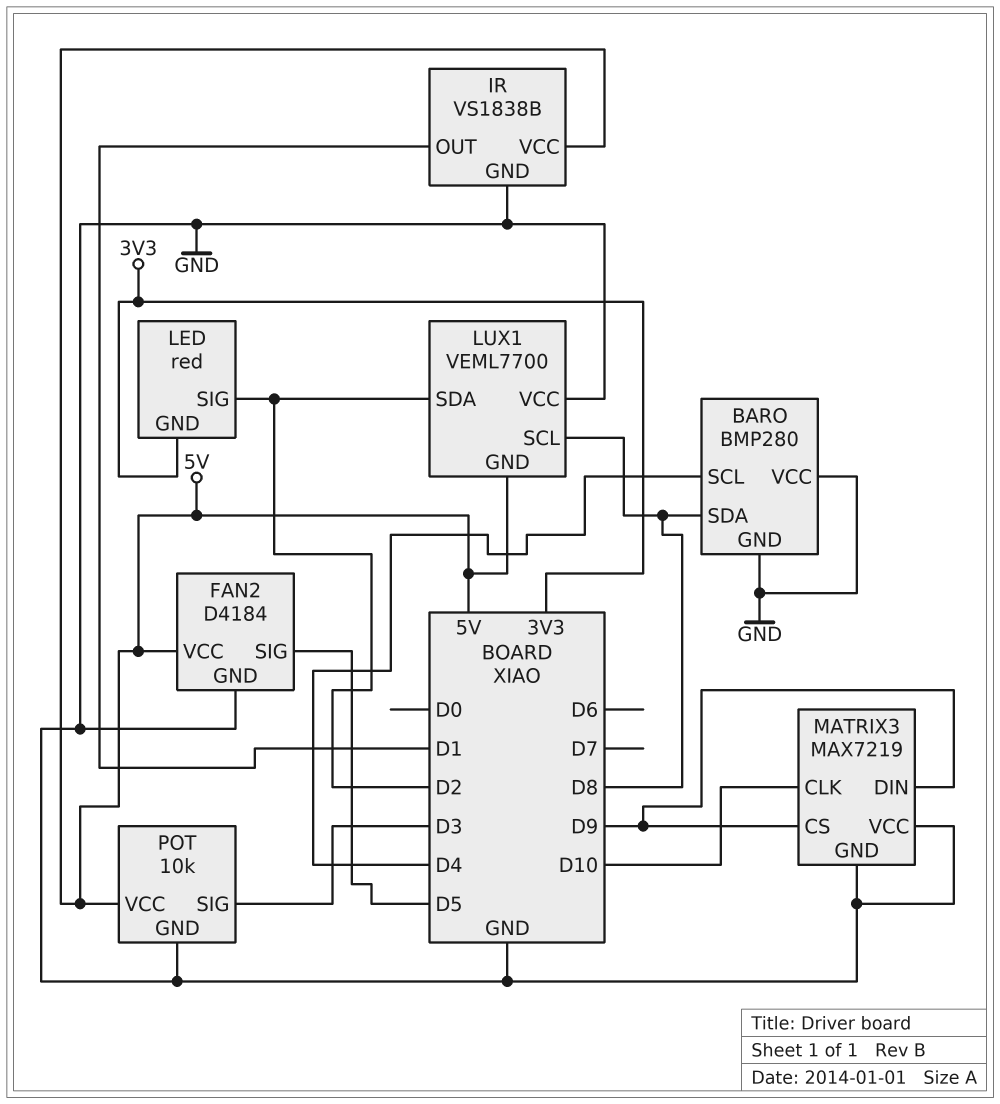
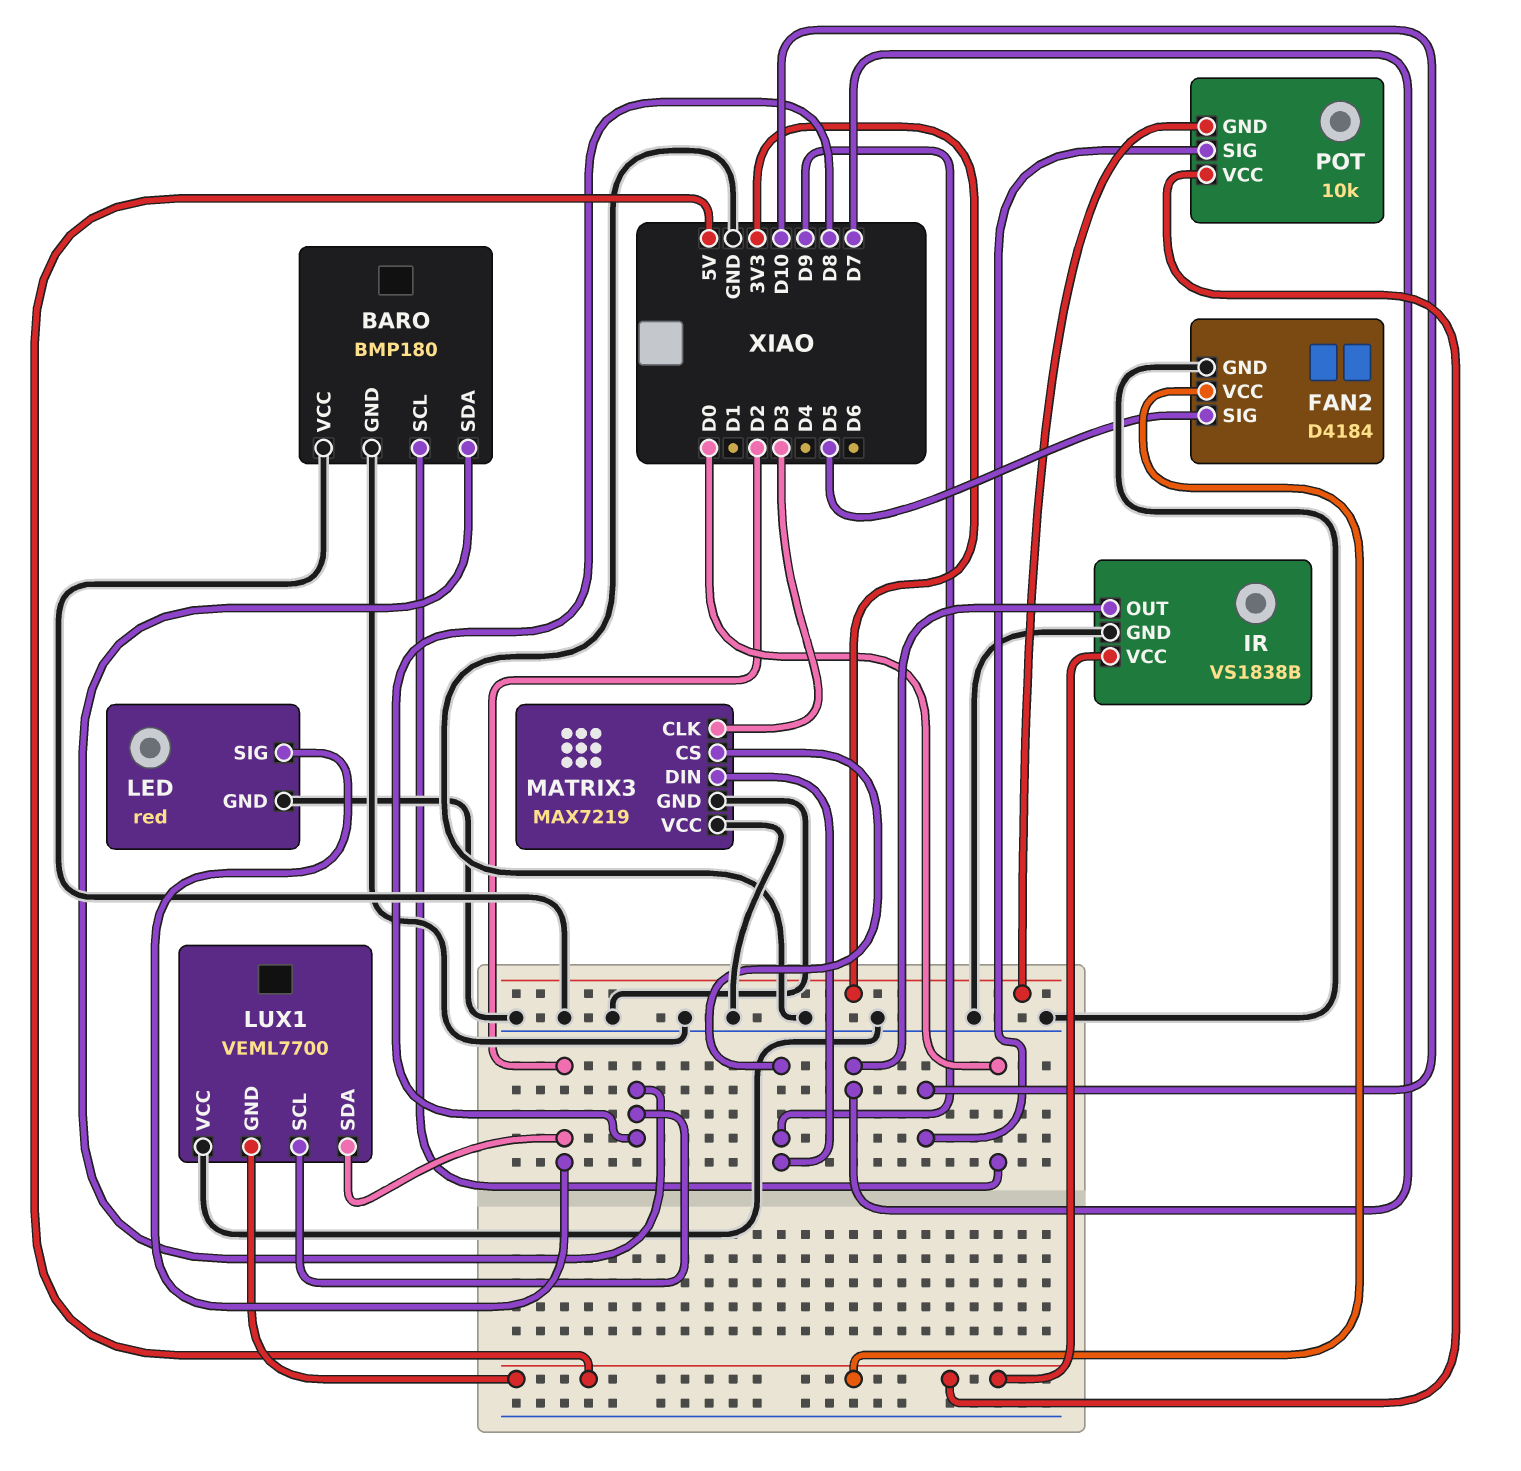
BARO: BMP280 -> BMP180
BARO pin SCL: D4 -> D0
IR pin OUT: D1 -> D7
LED pin GND: 3V3 -> GND
MATRIX3 pin CLK: D10 -> D3
POT pin GND: GND -> 3V3
POT pin SIG: D3 -> D10

